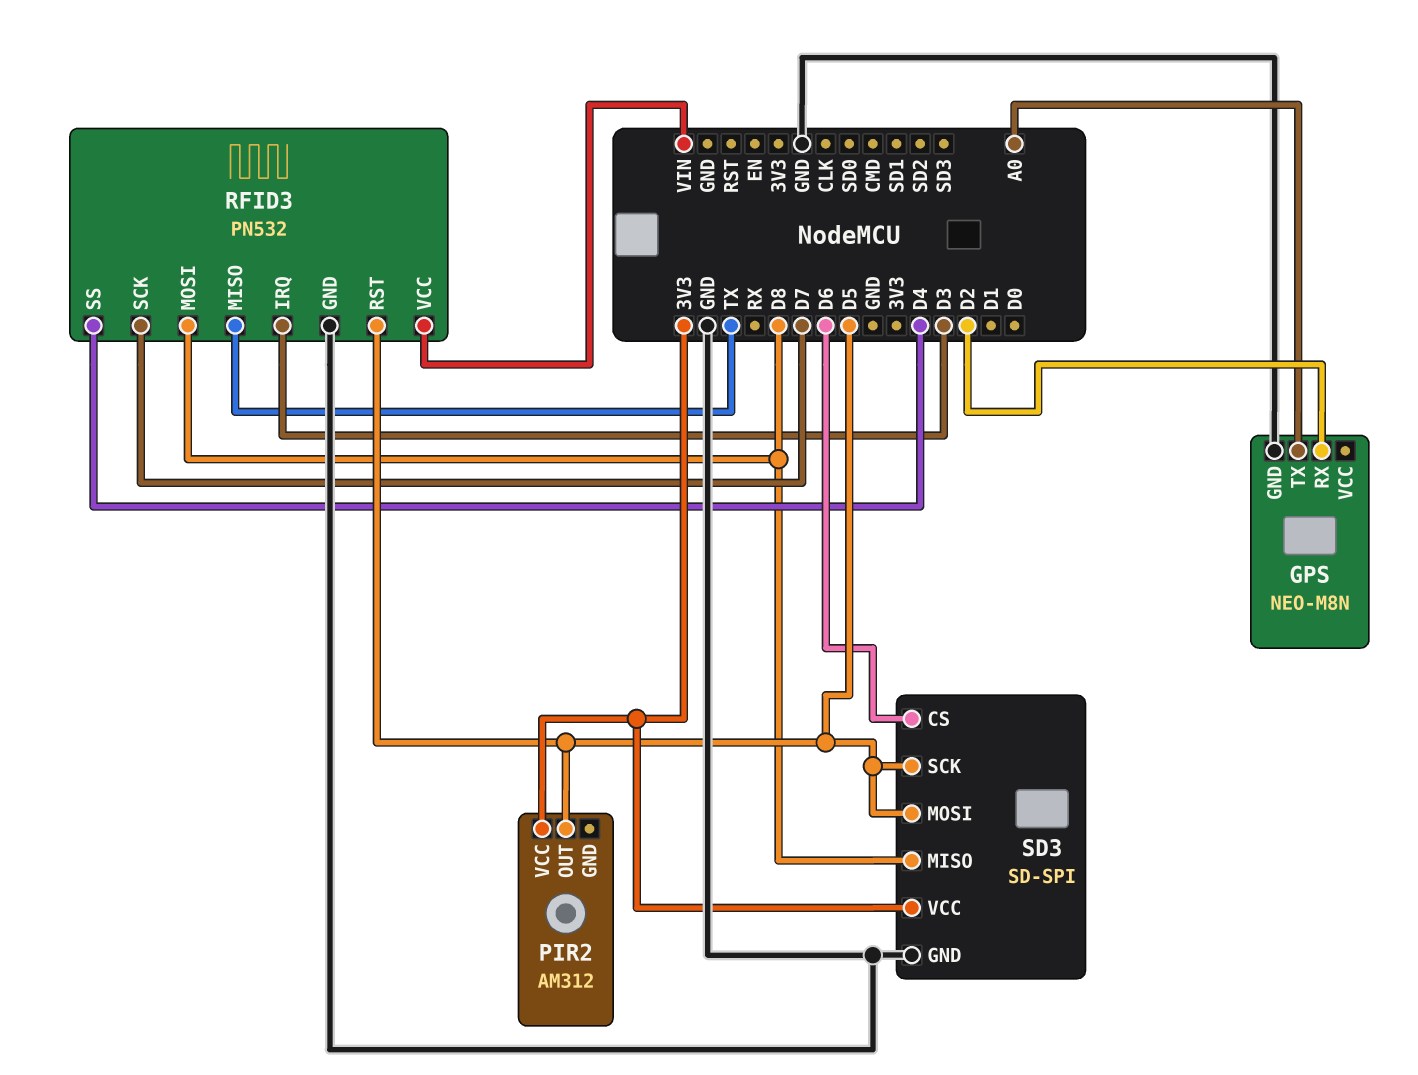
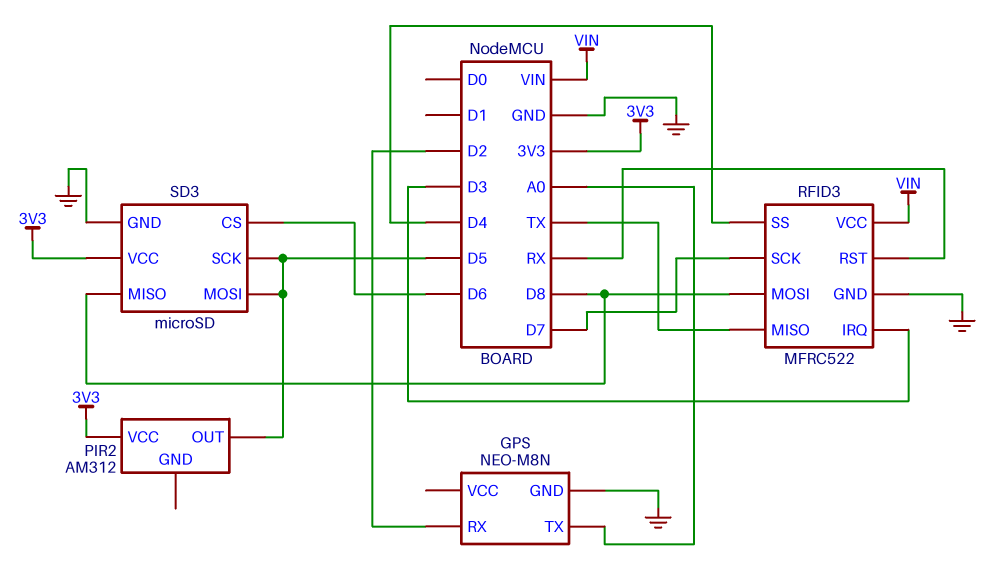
RFID3: PN532 -> MFRC522
RFID3 pin RST: D5 -> RX
SD3: SD-SPI -> microSD

